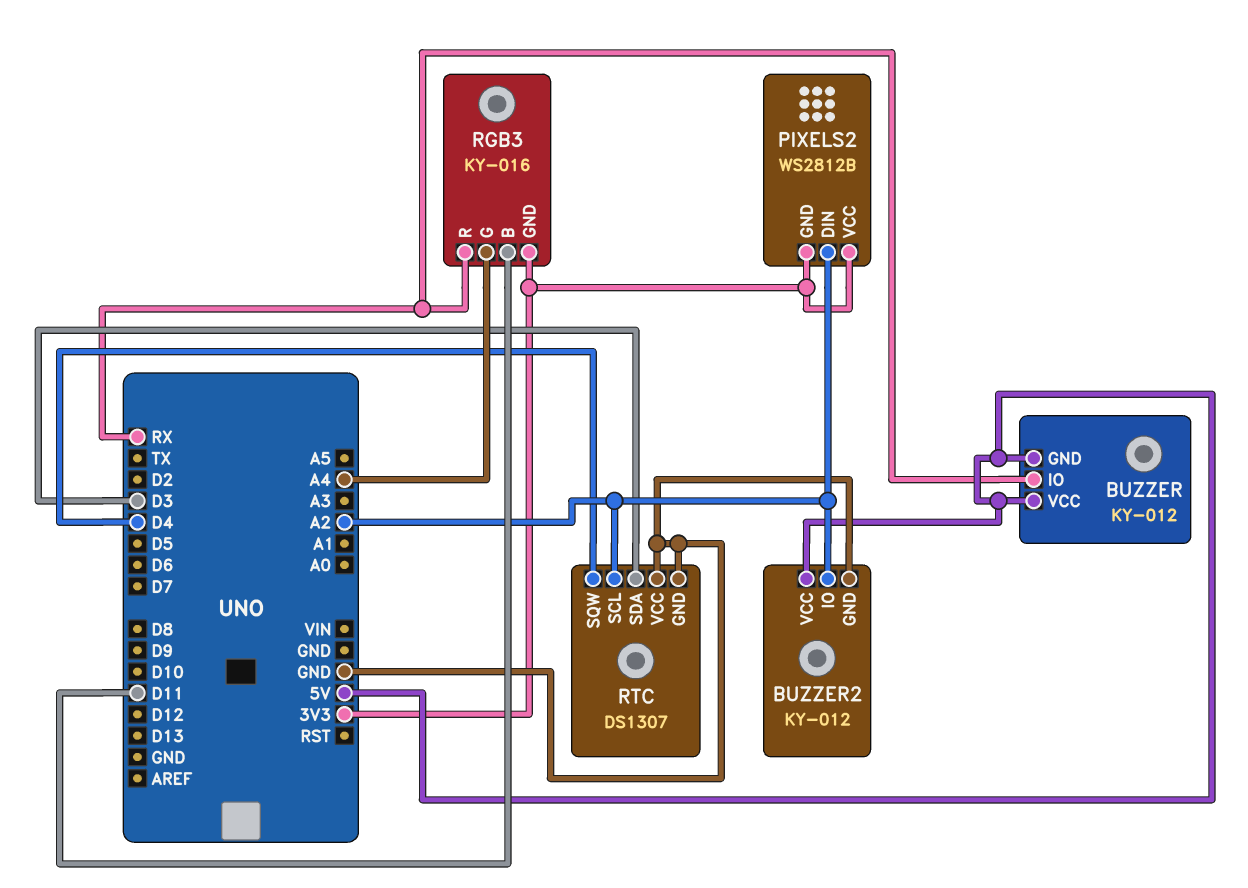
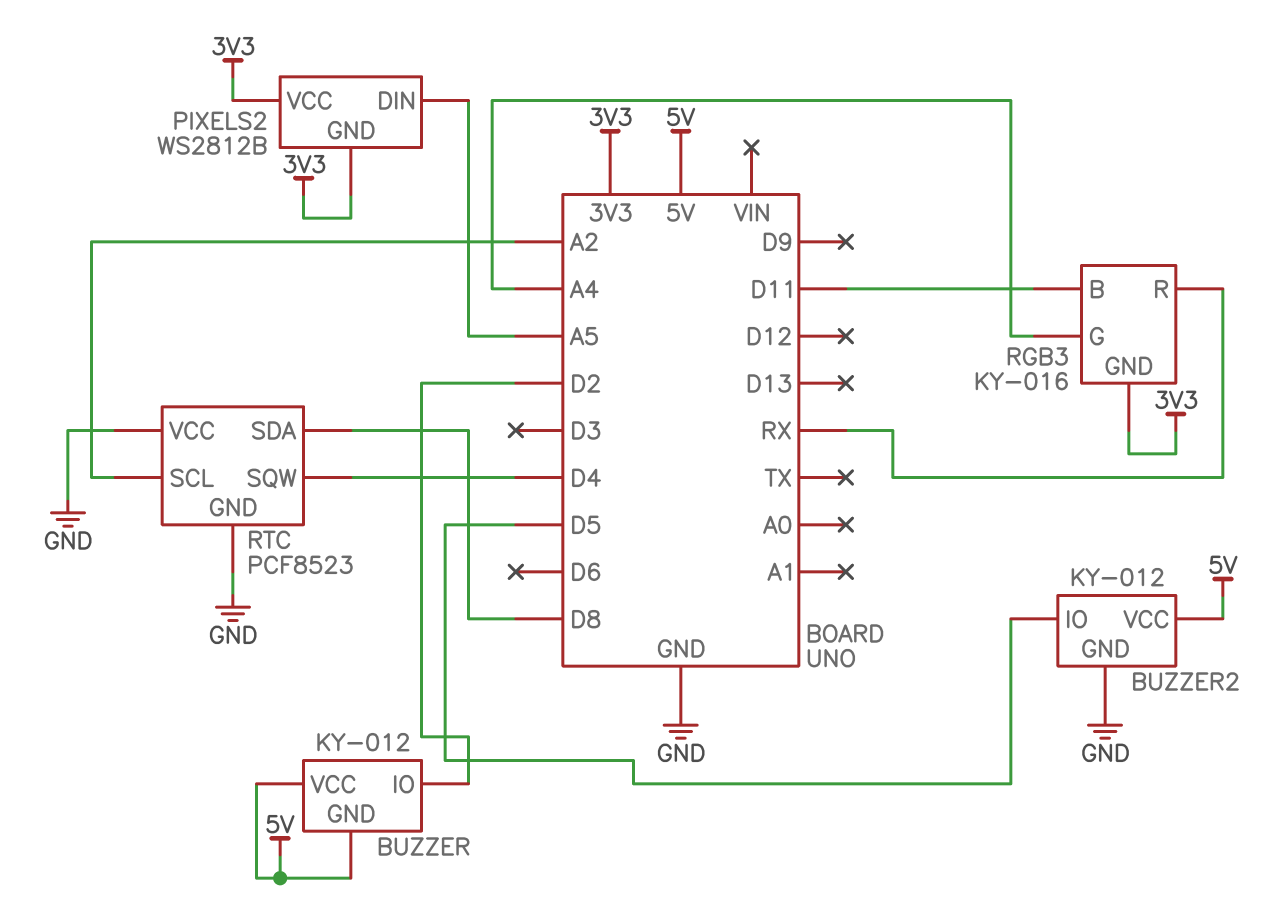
BUZZER pin IO: RX -> D2
BUZZER2 pin IO: A2 -> D5
PIXELS2 pin DIN: A2 -> A5
RTC: DS1307 -> PCF8523
RTC pin SDA: D3 -> D8

